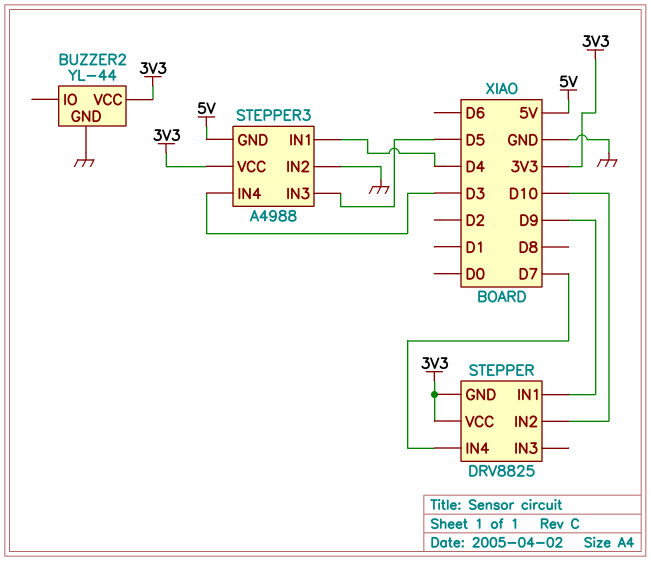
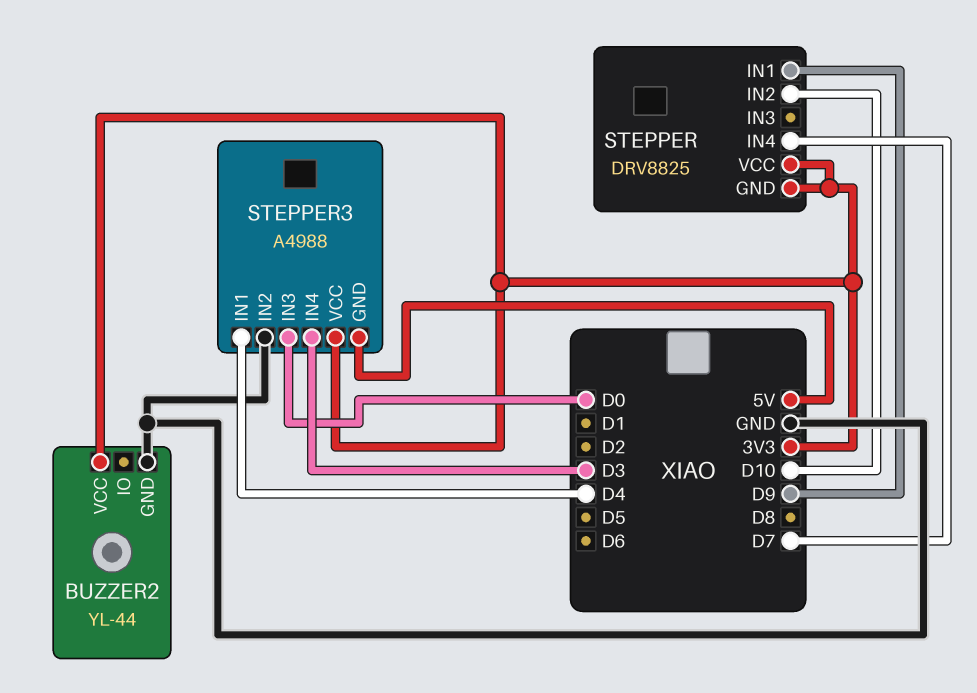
STEPPER3 pin IN3: D5 -> D0

